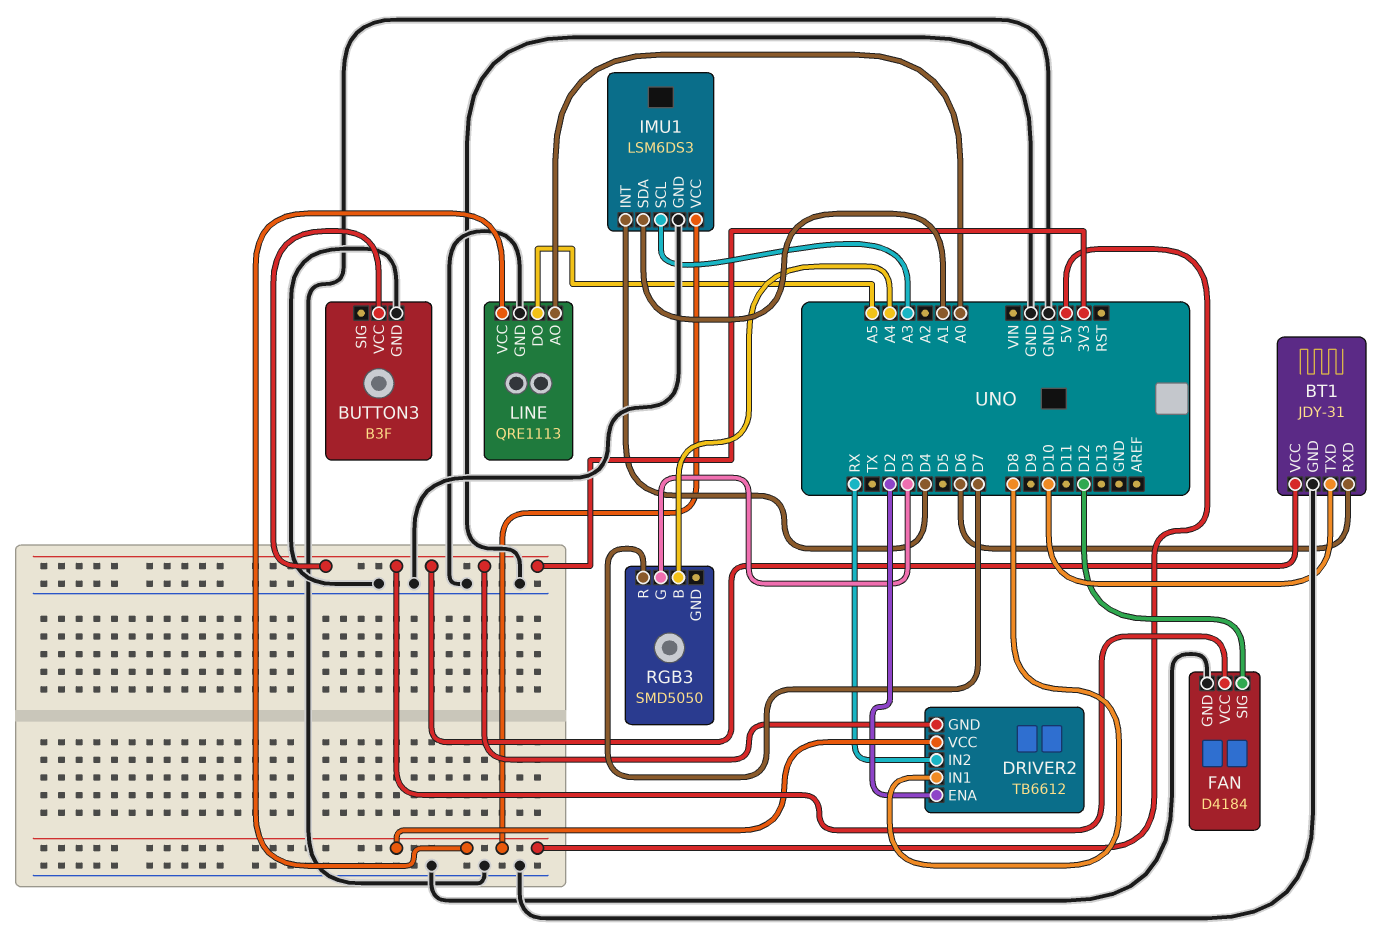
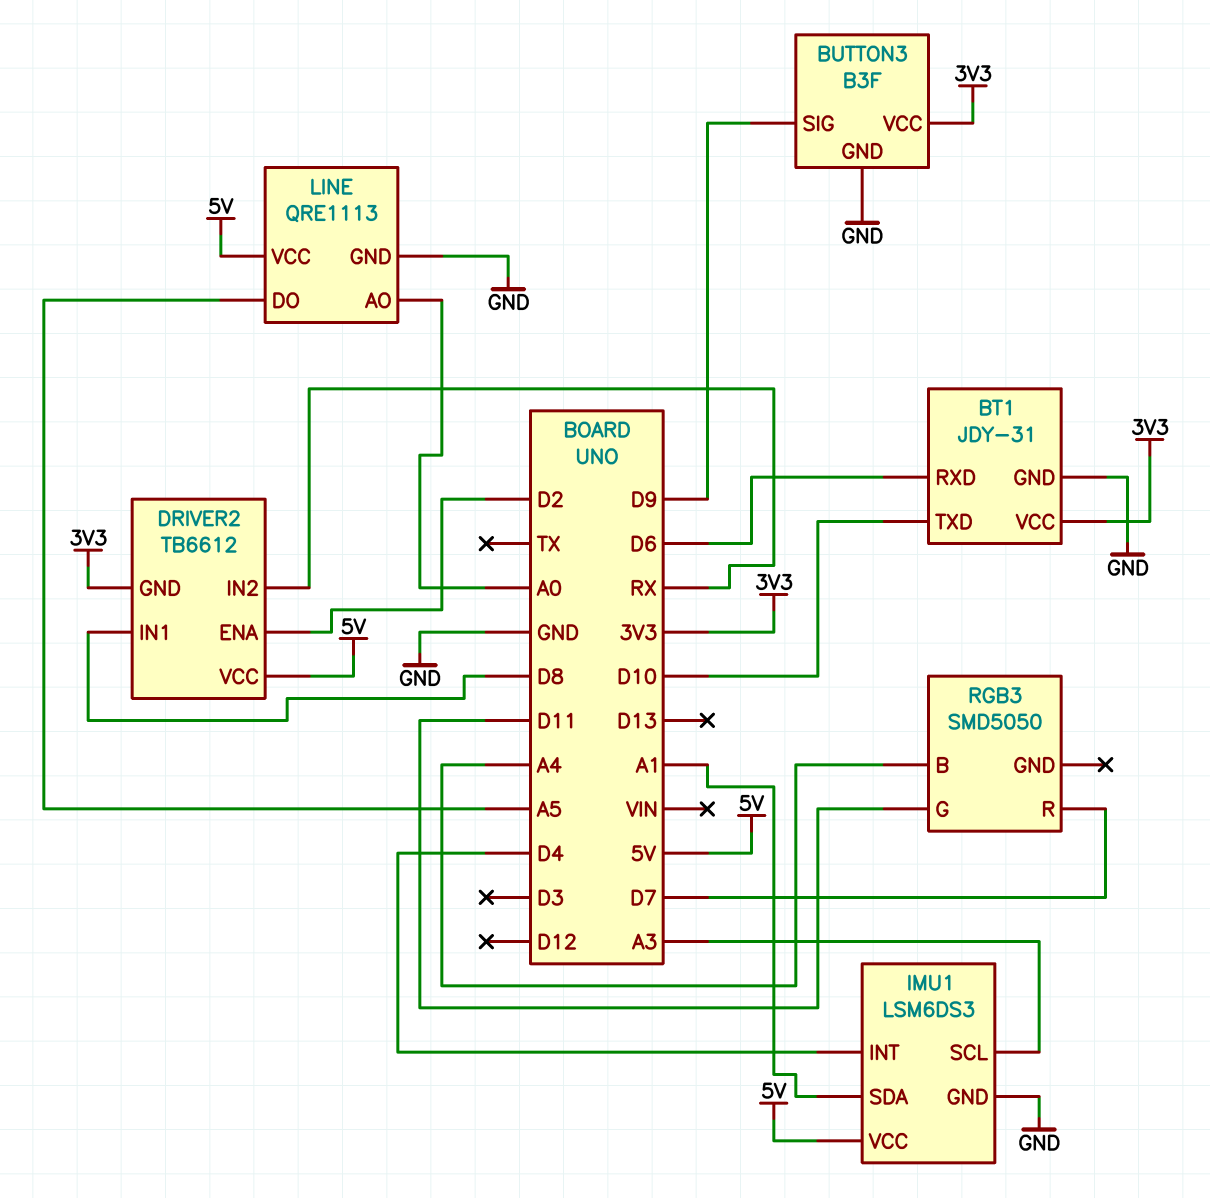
BUTTON3 pin SIG: none -> D9
FAN: D4184 -> none
FAN pin GND: GND -> none
FAN pin SIG: D12 -> none
FAN pin VCC: 3V3 -> none
RGB3 pin G: D3 -> D11

